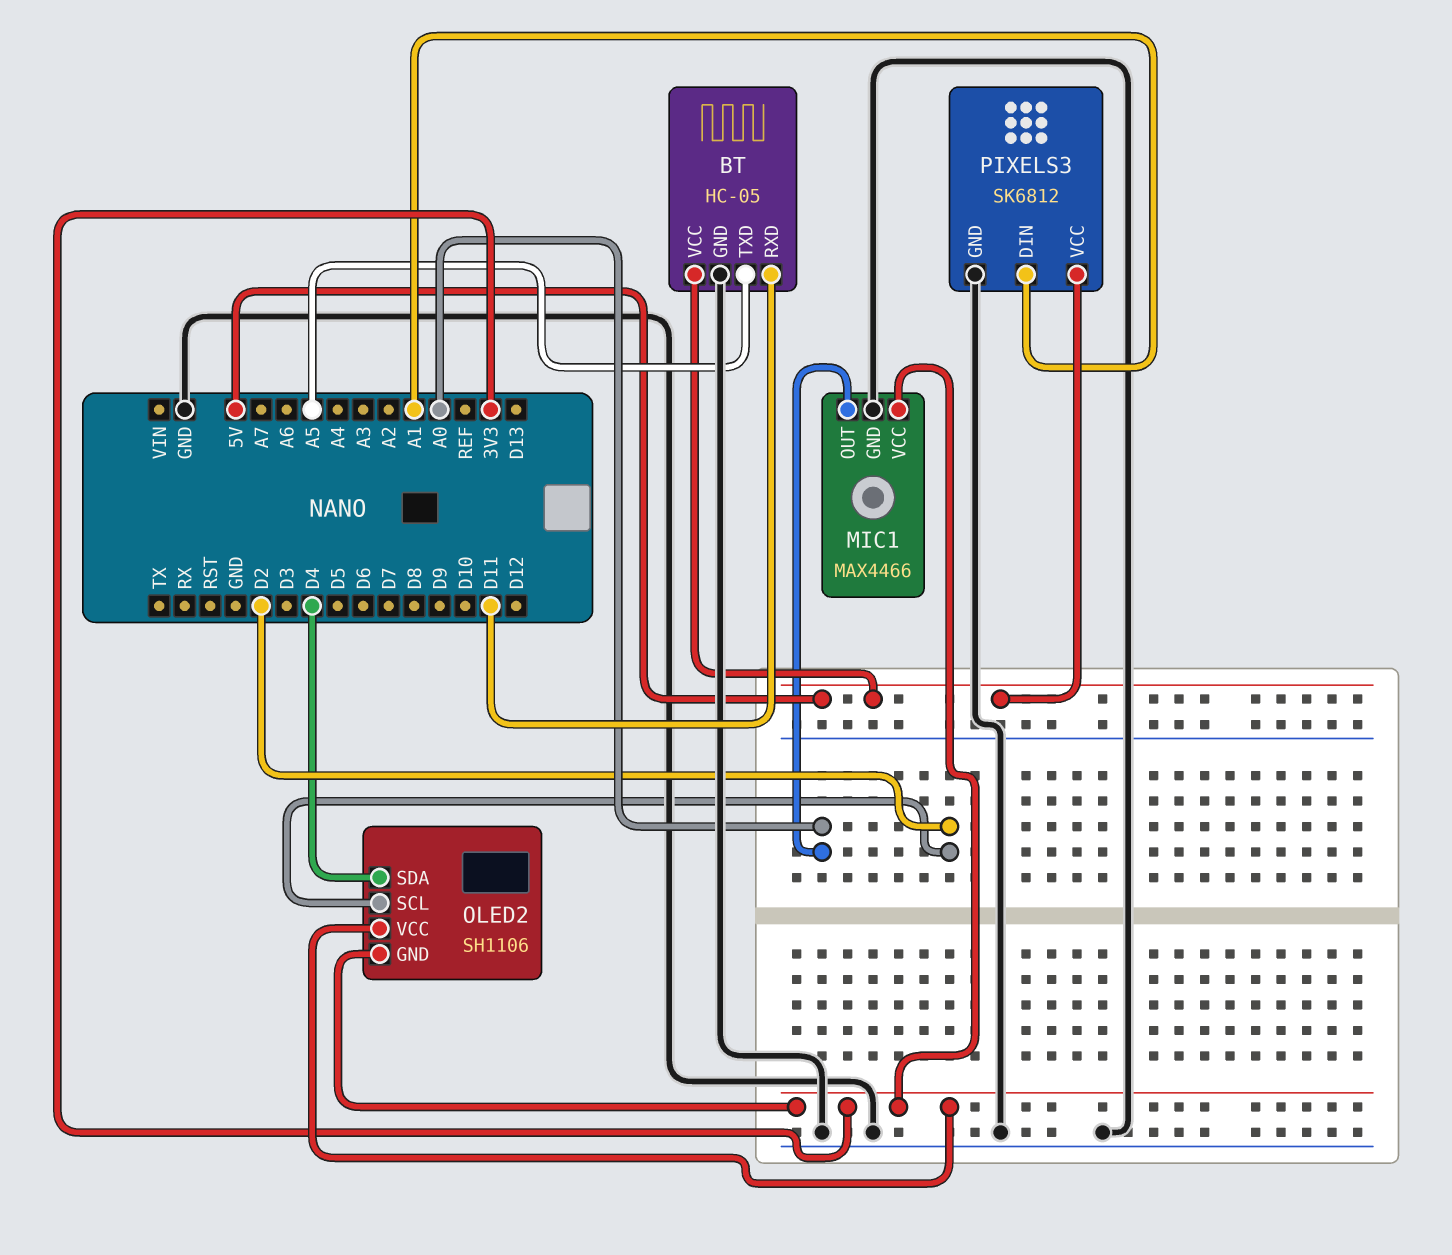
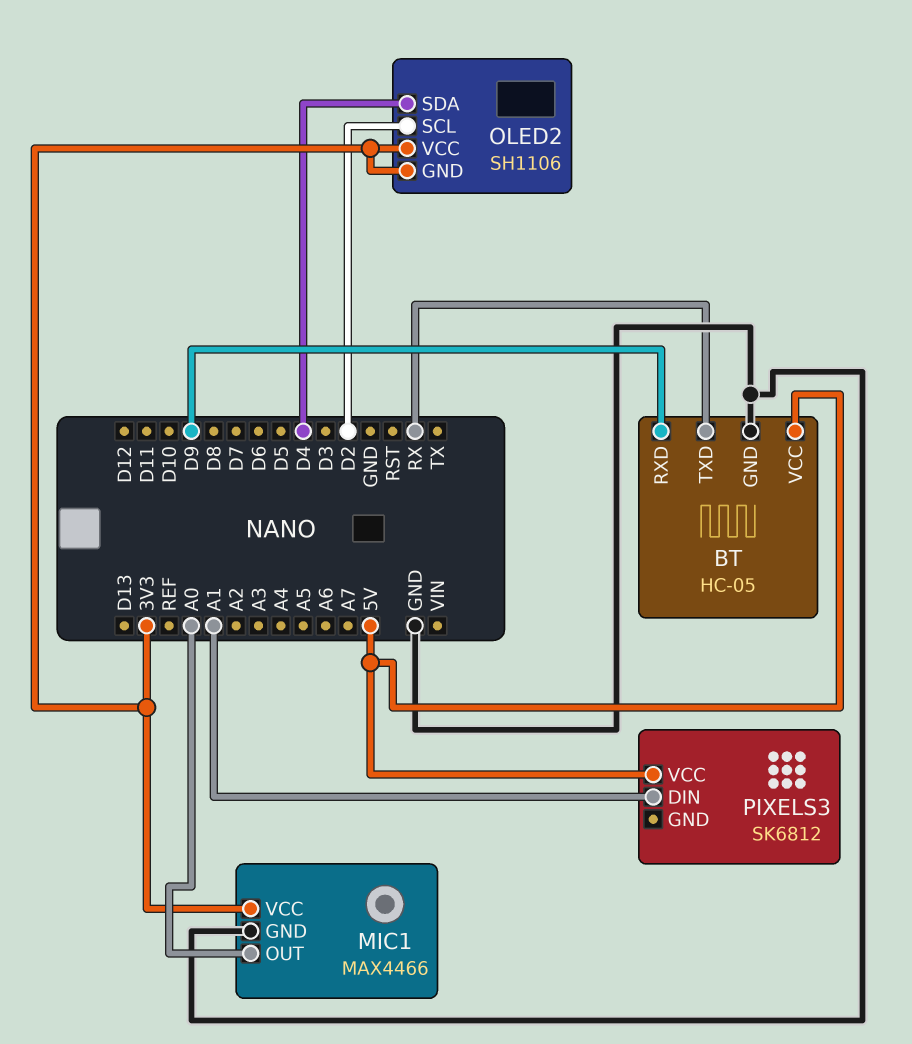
BT pin RXD: D11 -> D9
BT pin TXD: A5 -> RX
PIXELS3 pin GND: GND -> none

